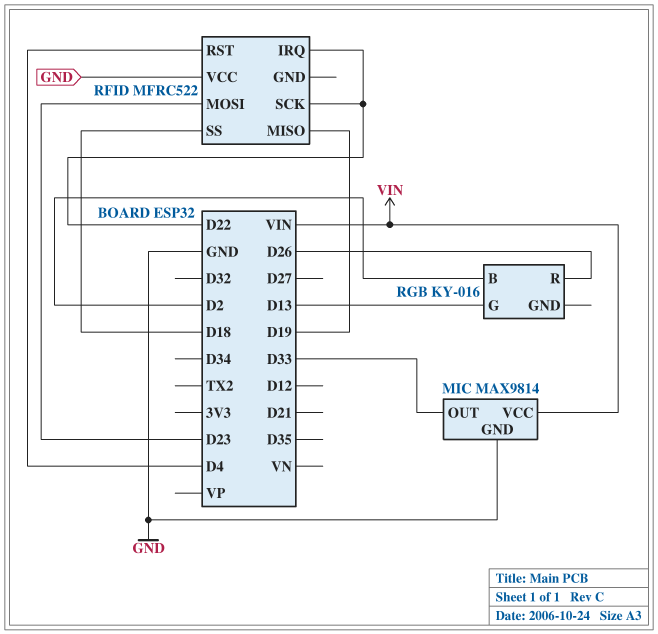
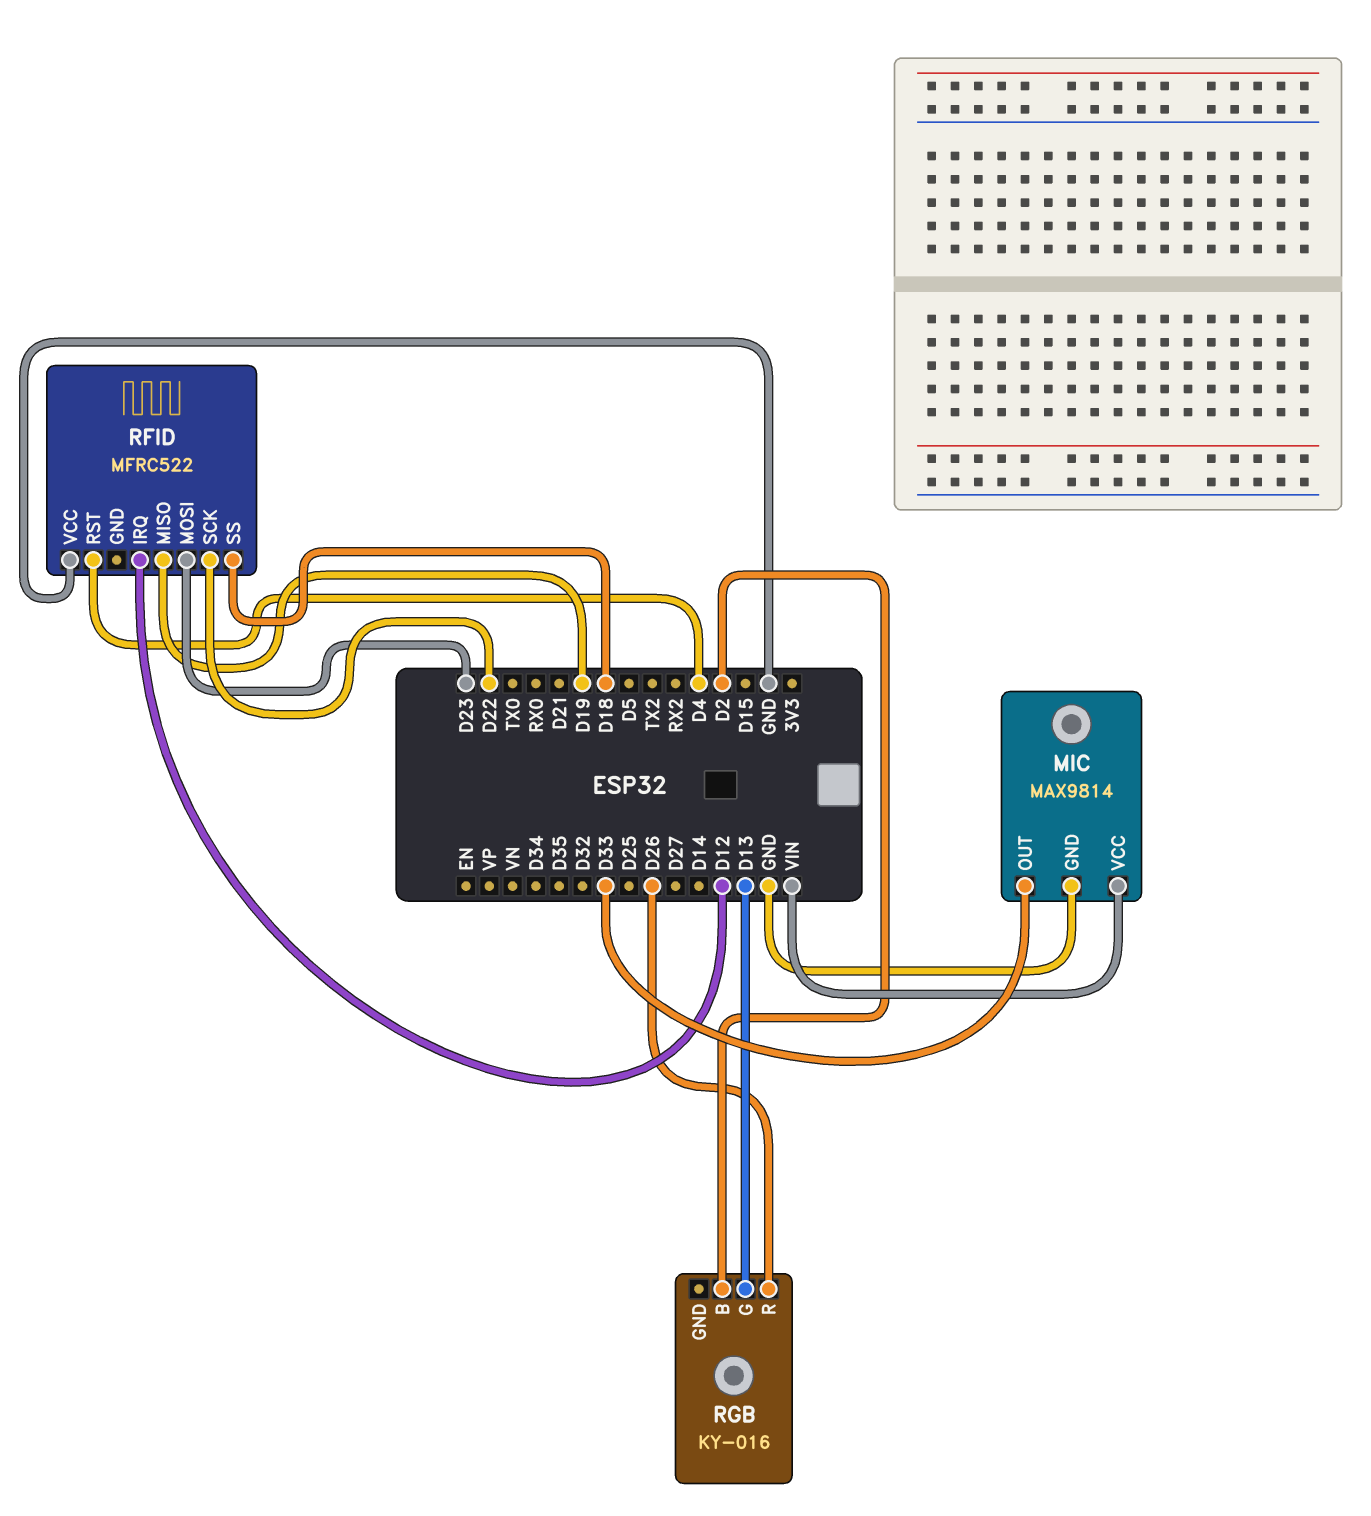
RFID pin IRQ: D22 -> D12

